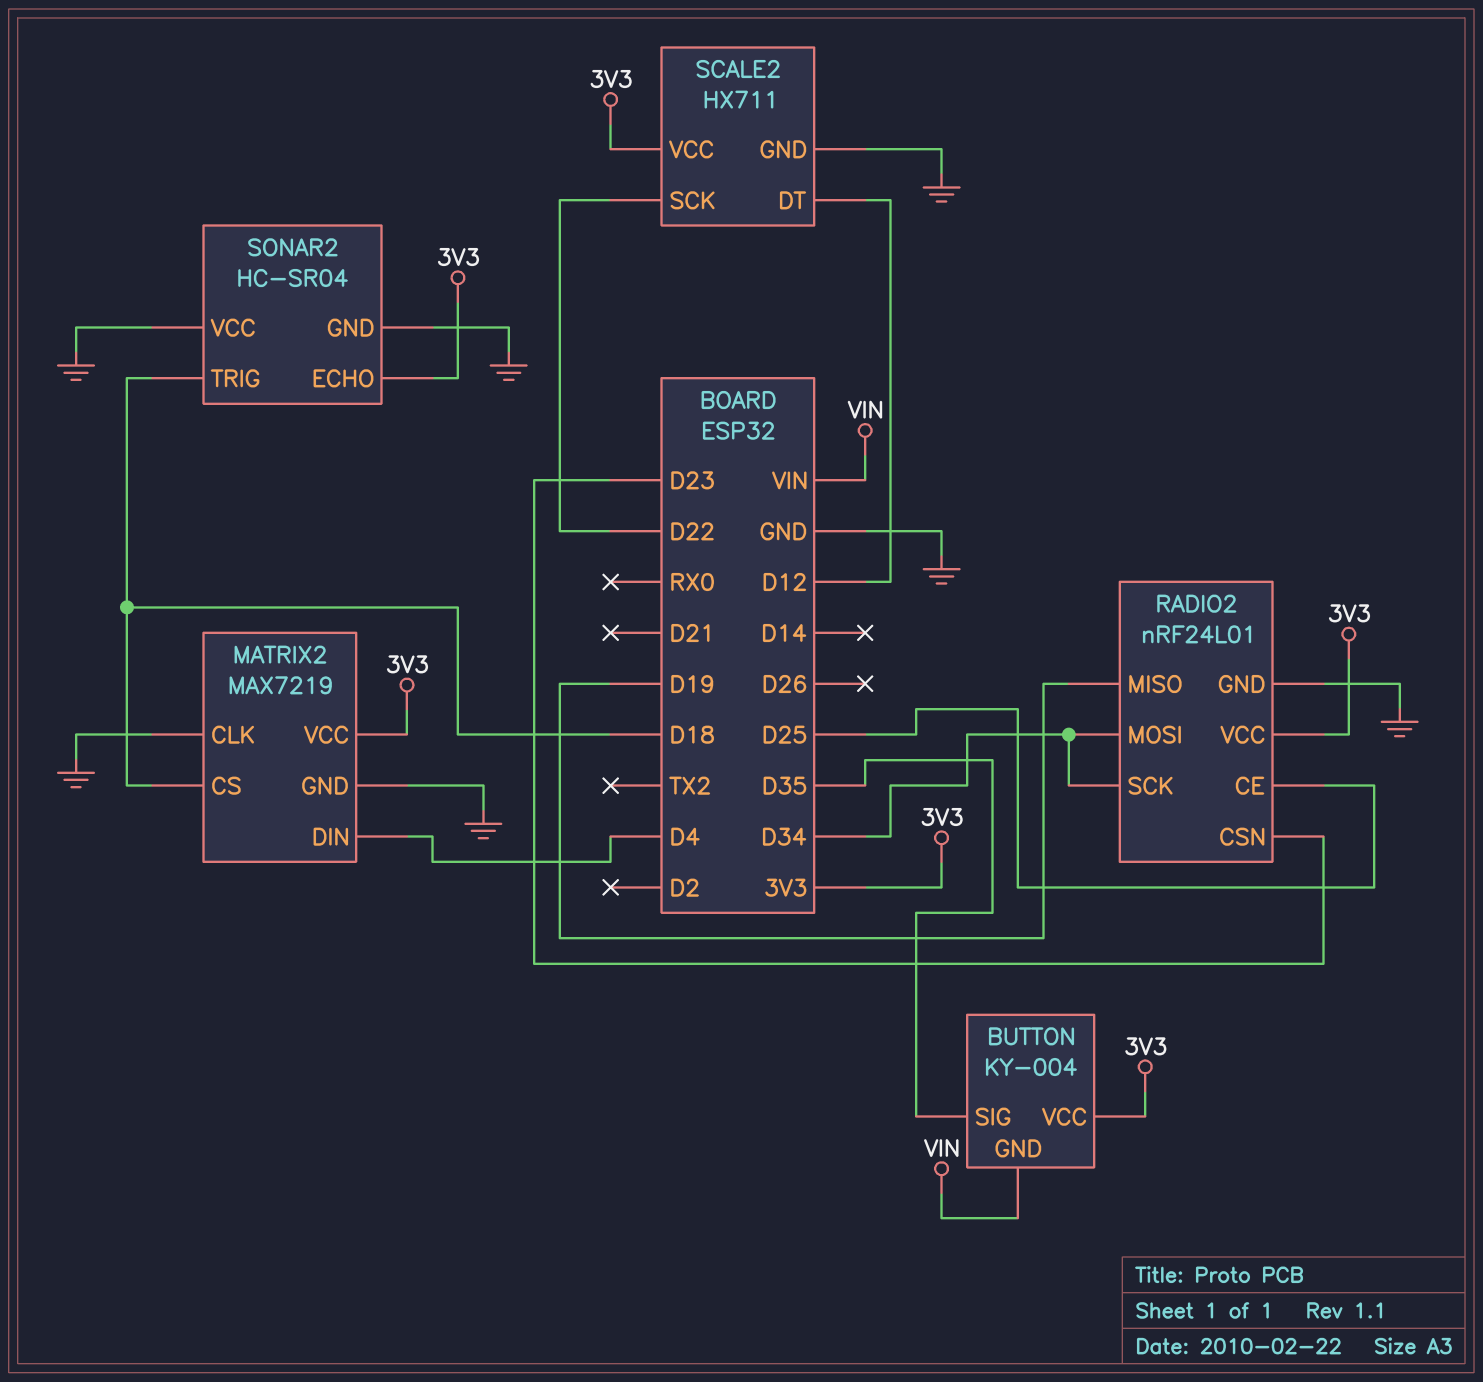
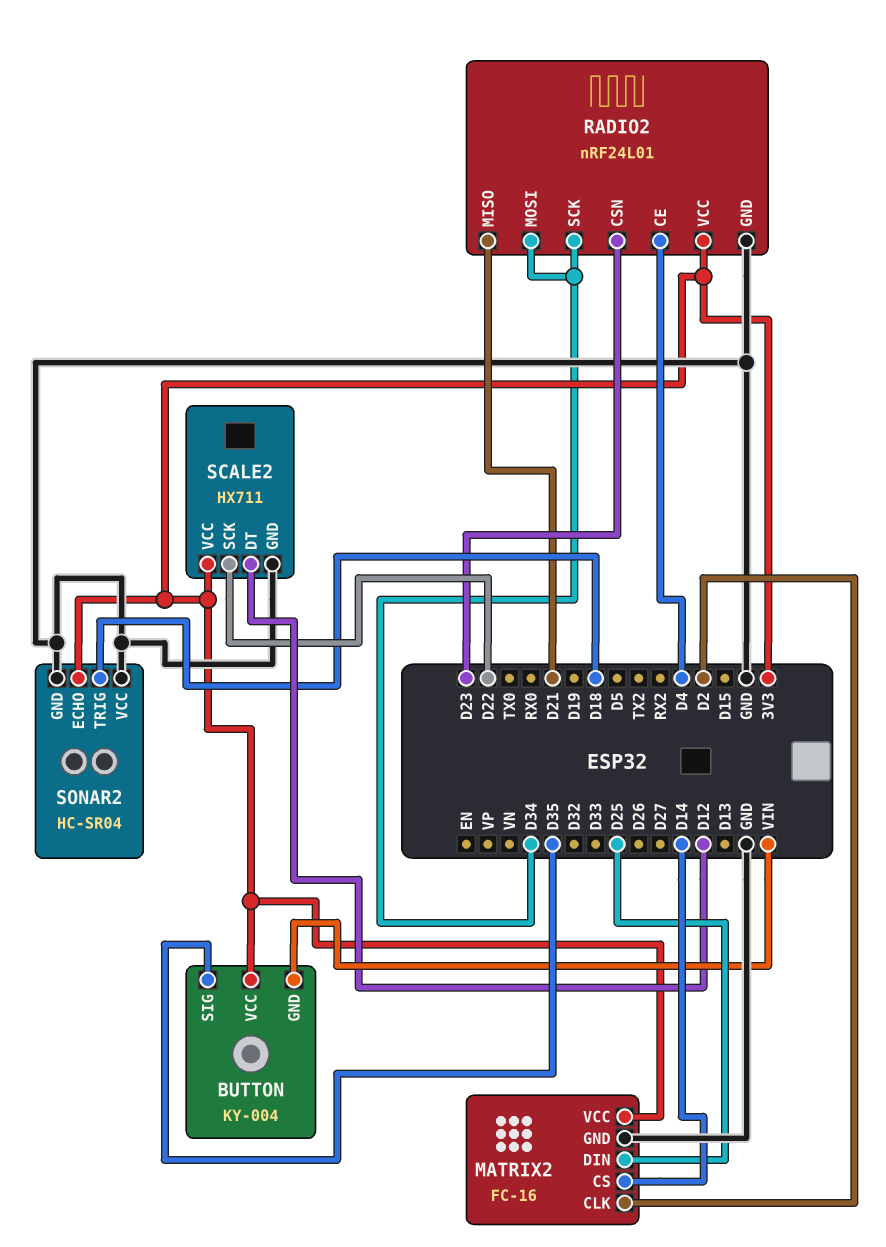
MATRIX2: MAX7219 -> FC-16
MATRIX2 pin CLK: GND -> D2
MATRIX2 pin CS: D18 -> D14
MATRIX2 pin DIN: D4 -> D25
RADIO2 pin CE: D25 -> D4
RADIO2 pin MISO: D19 -> D21

